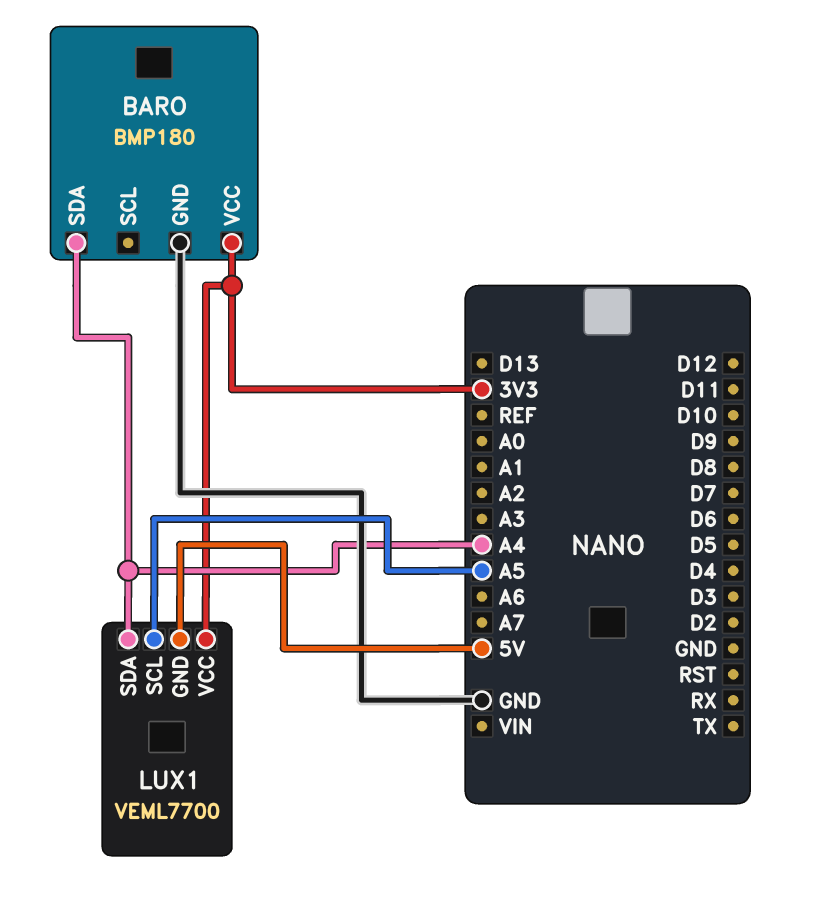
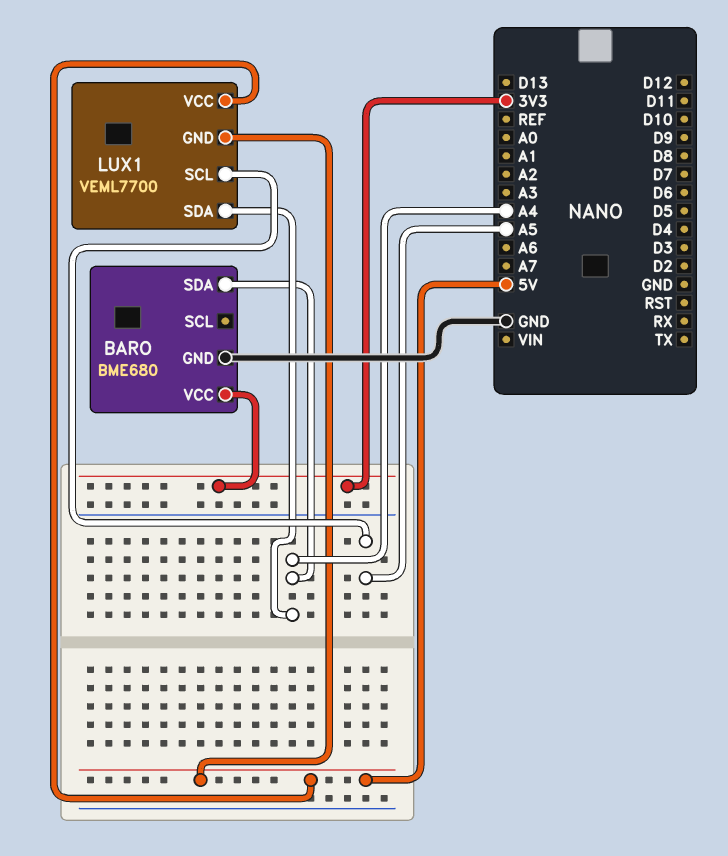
BARO: BMP180 -> BME680
LUX1 pin VCC: 3V3 -> 5V

